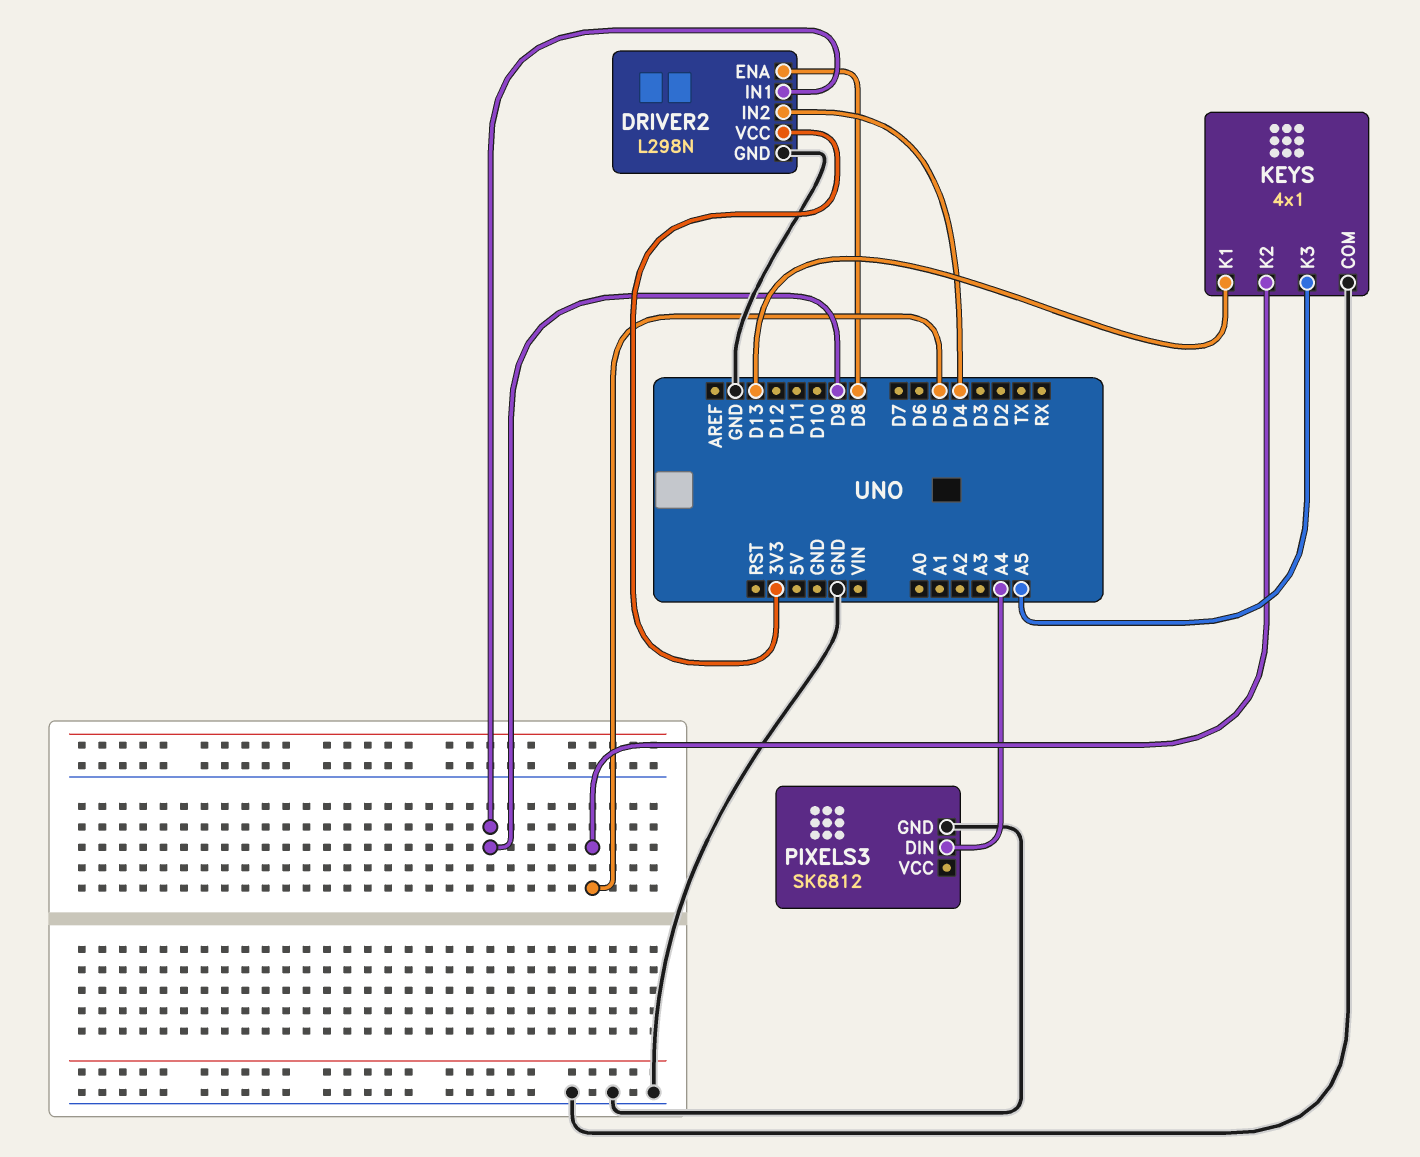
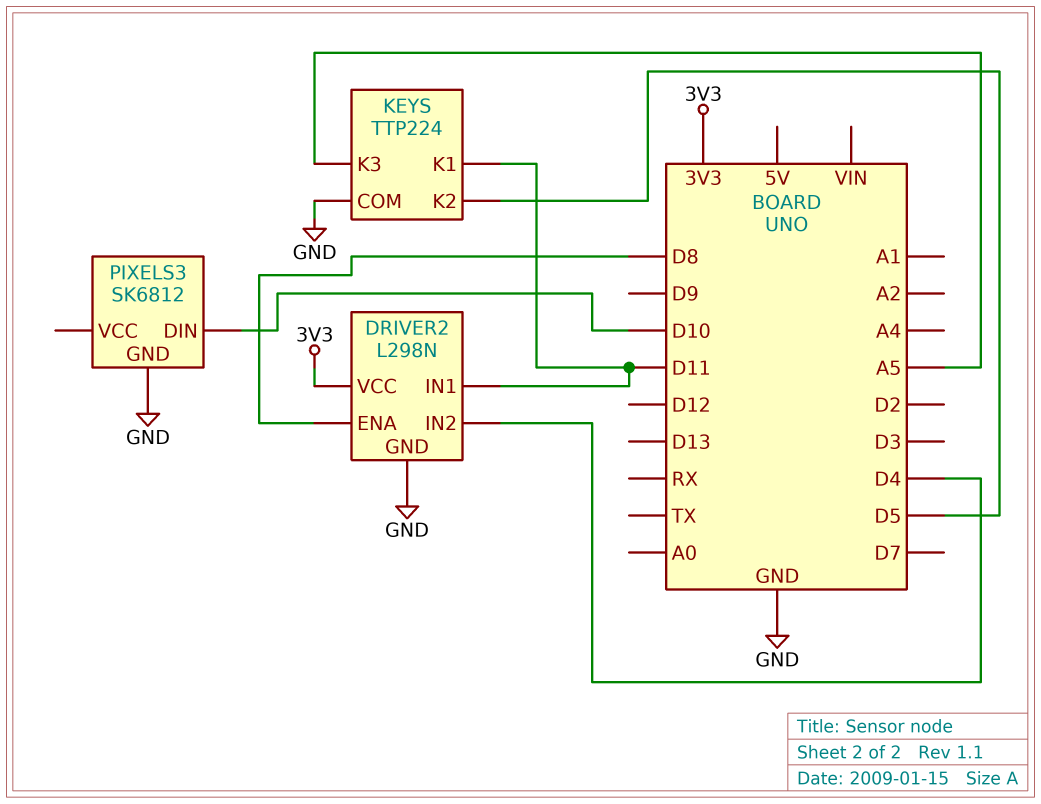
DRIVER2 pin IN1: D9 -> D11
KEYS: 4x1 -> TTP224
KEYS pin K1: D13 -> D11
PIXELS3 pin DIN: A4 -> D10

